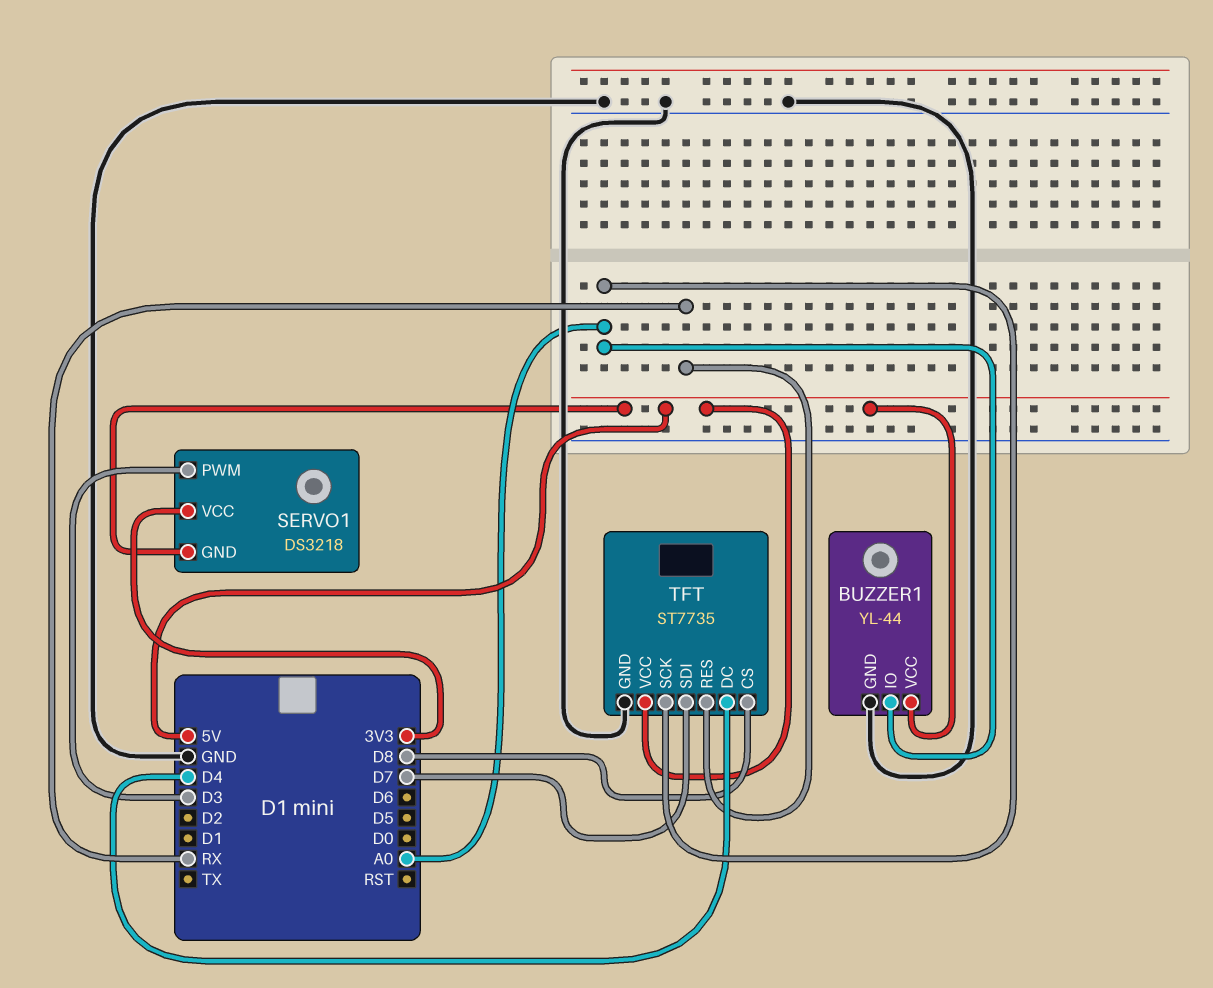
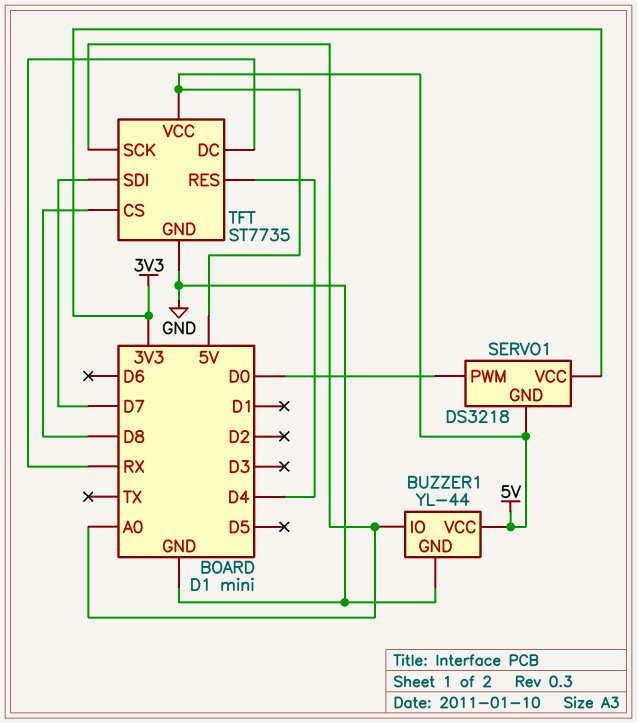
SERVO1 pin PWM: D3 -> D0
TFT pin DC: D4 -> RX
TFT pin RES: RX -> D4

